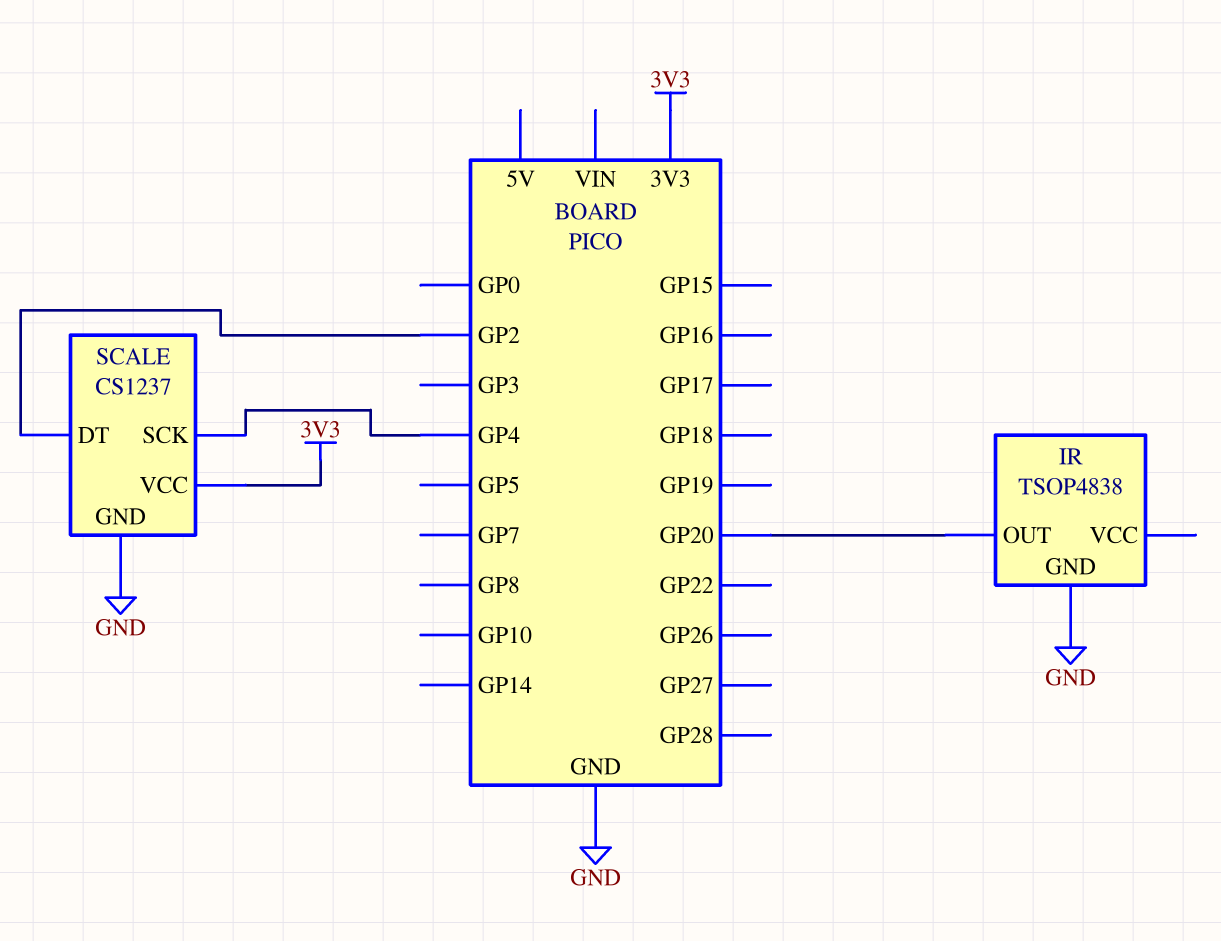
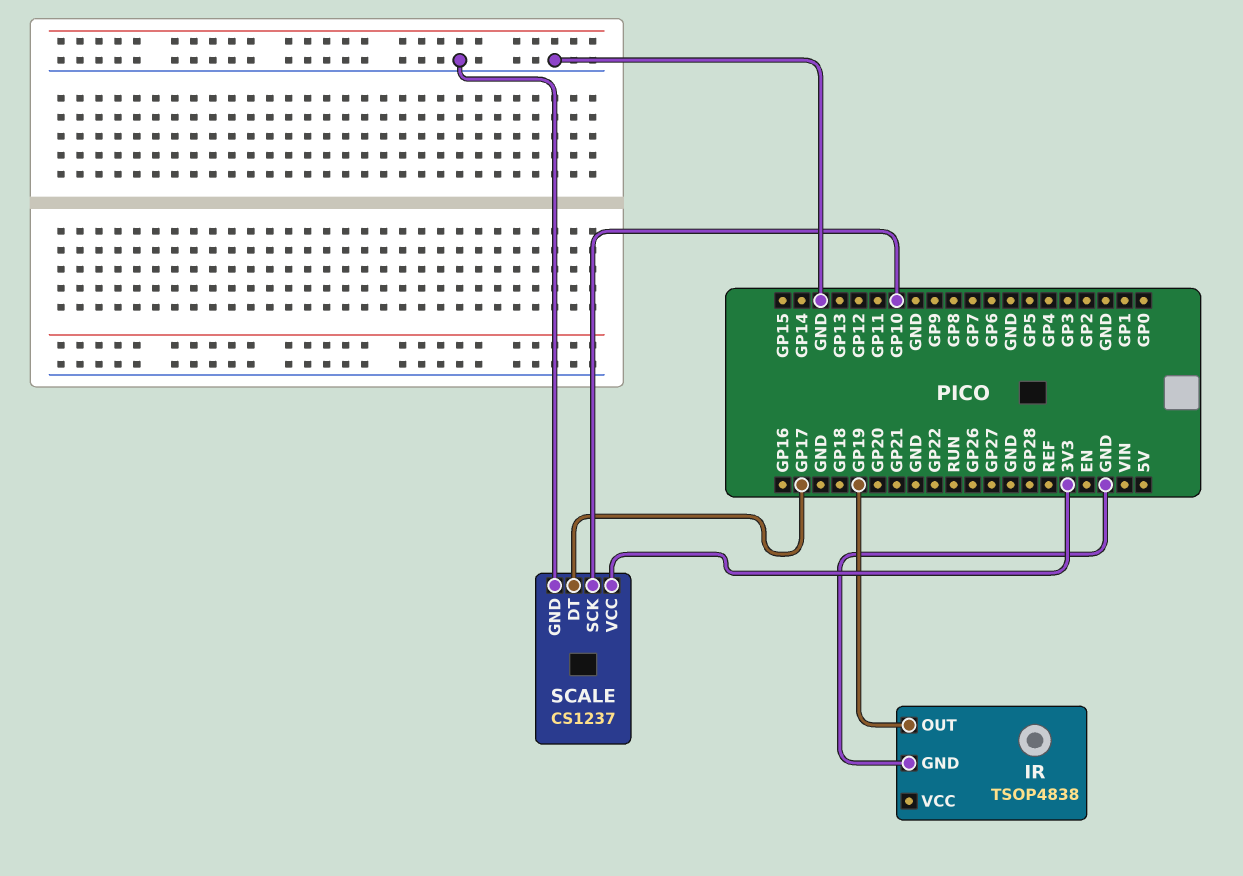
IR pin OUT: GP20 -> GP19
SCALE pin DT: GP2 -> GP17
SCALE pin SCK: GP4 -> GP10

